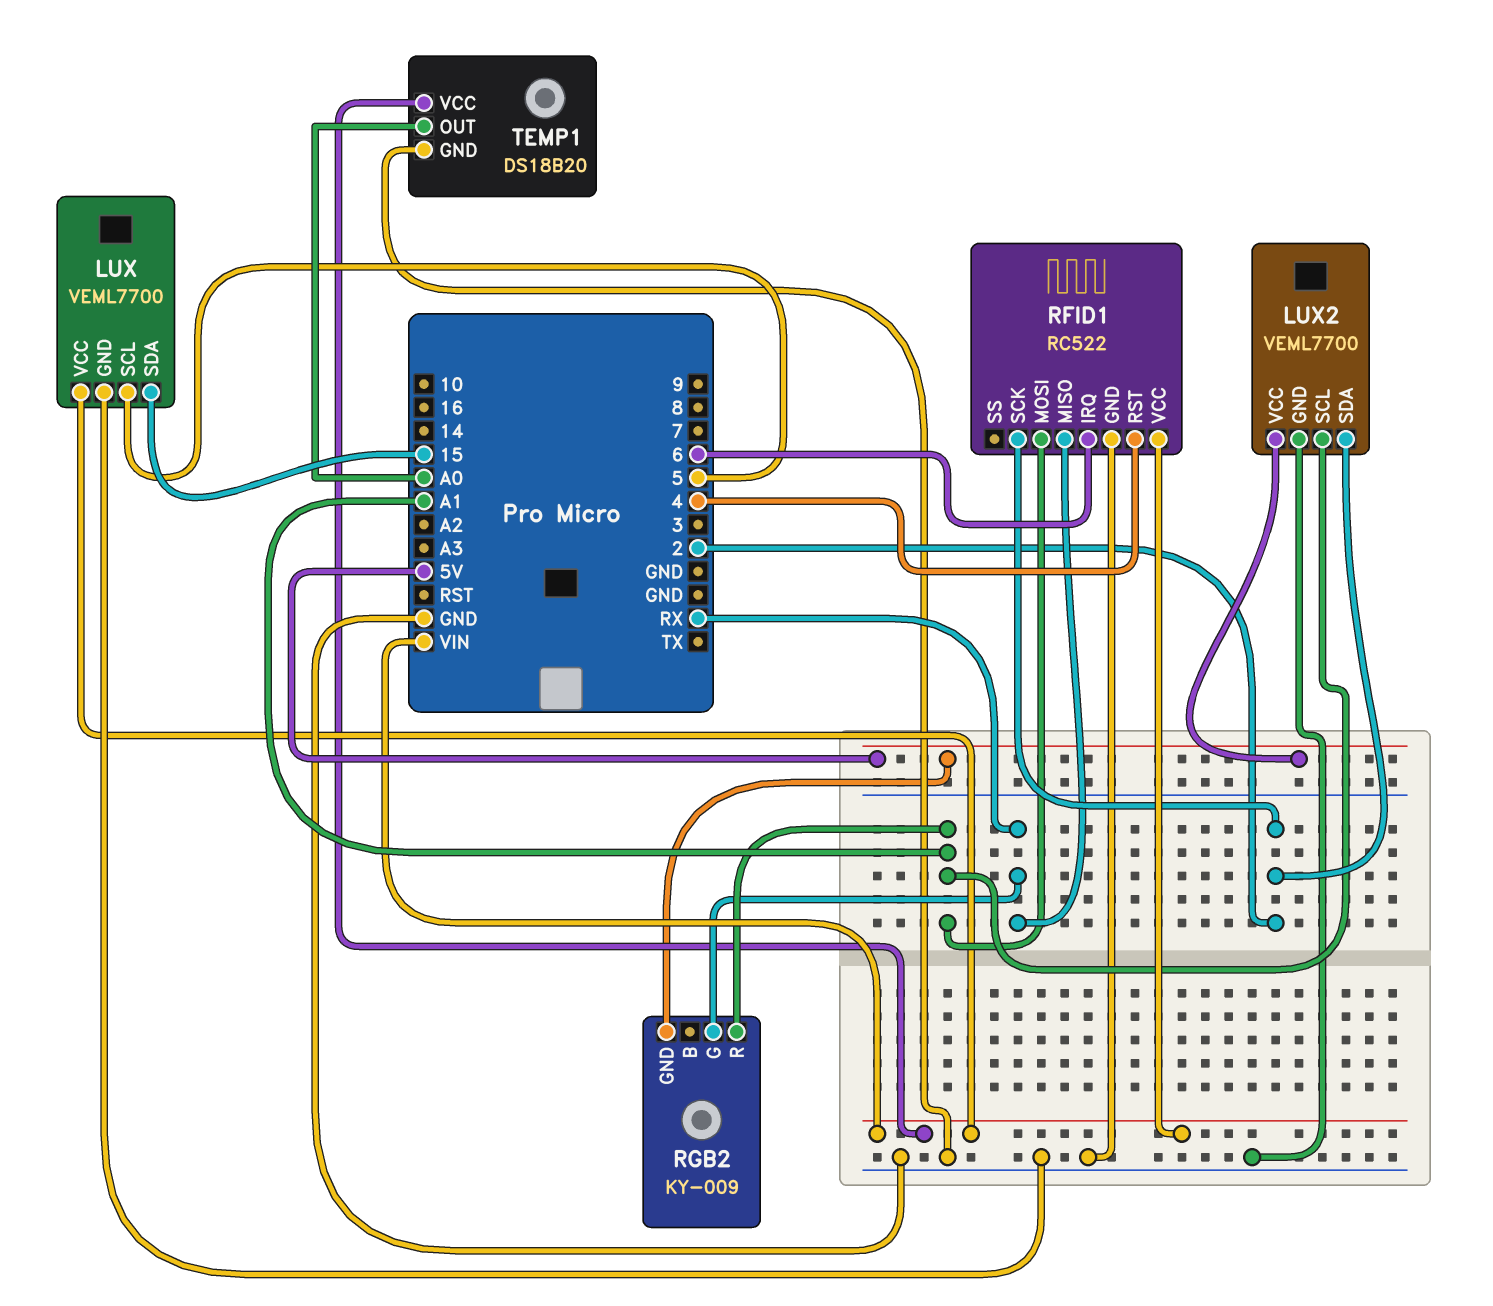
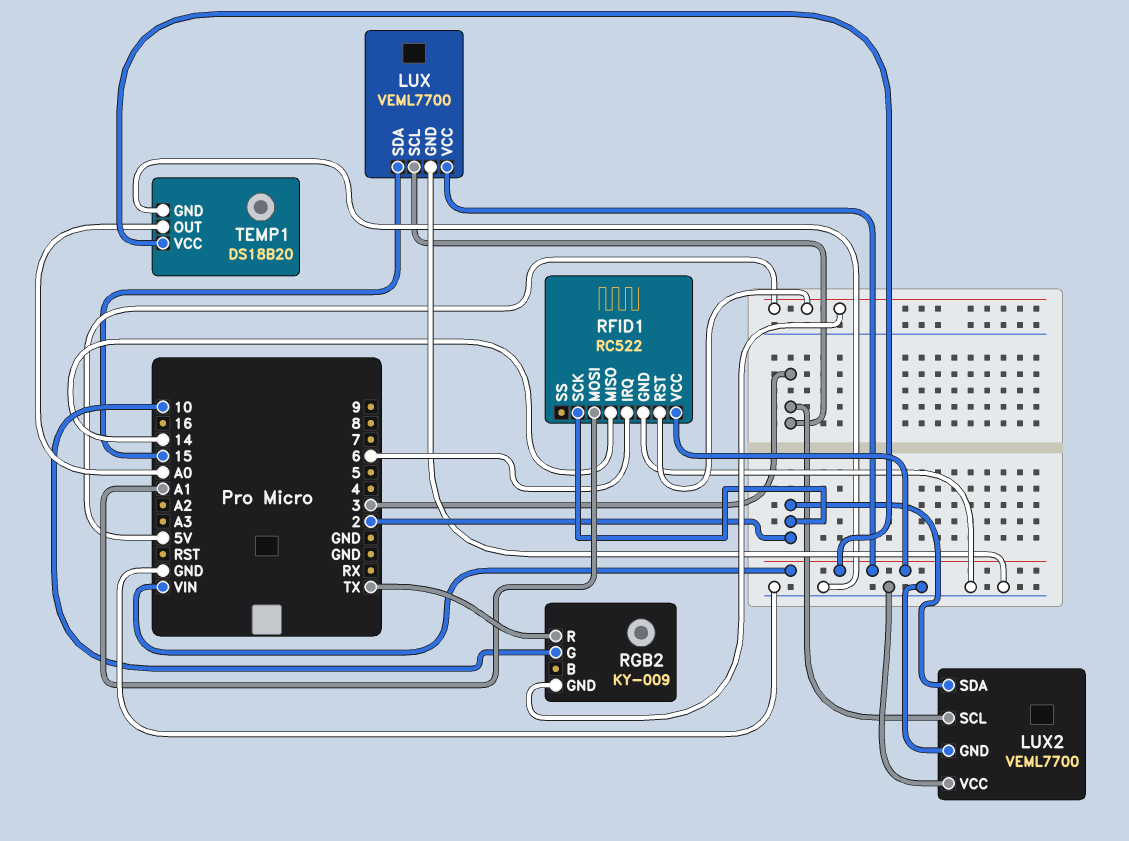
LUX pin SCL: 5 -> 3
LUX2 pin SCL: A1 -> 3
LUX2 pin VCC: 5V -> GND
RFID1 pin MISO: RX -> 14
RFID1 pin RST: 4 -> 5V
RGB2 pin G: RX -> 10
RGB2 pin R: A1 -> TX

